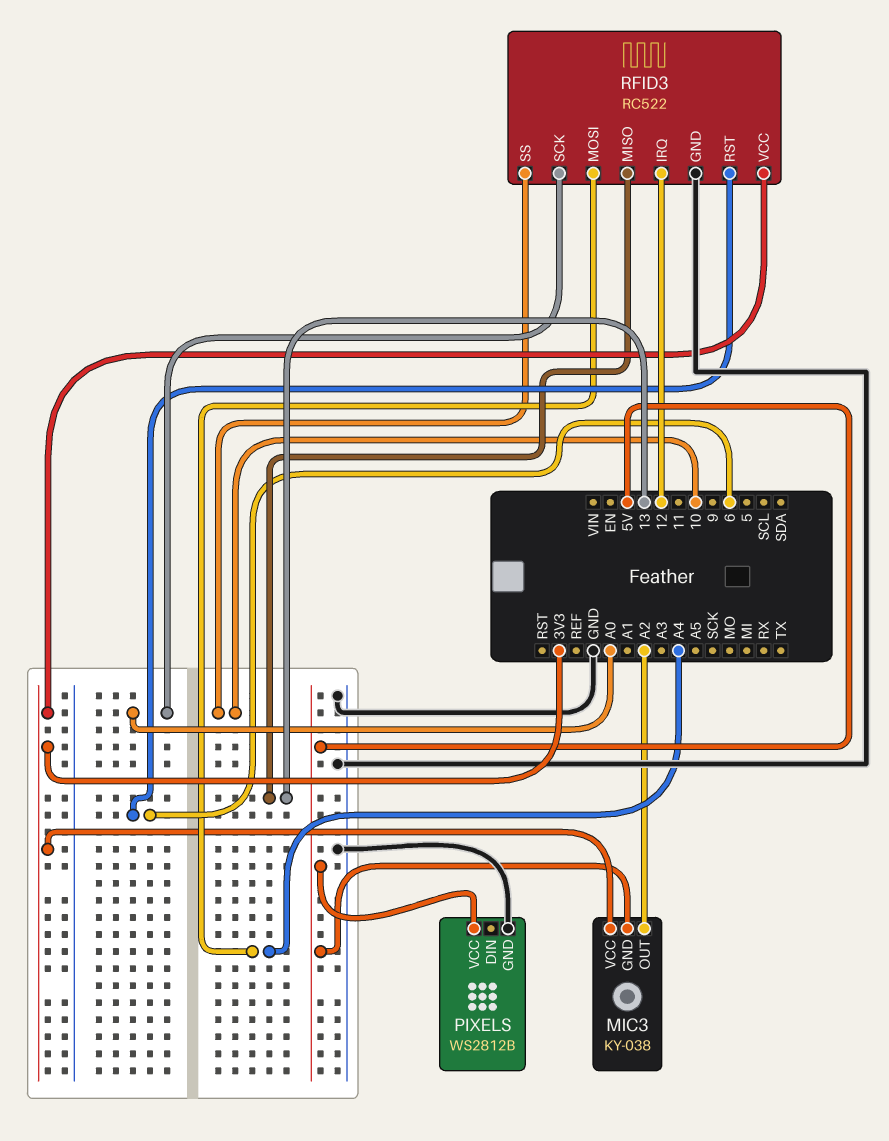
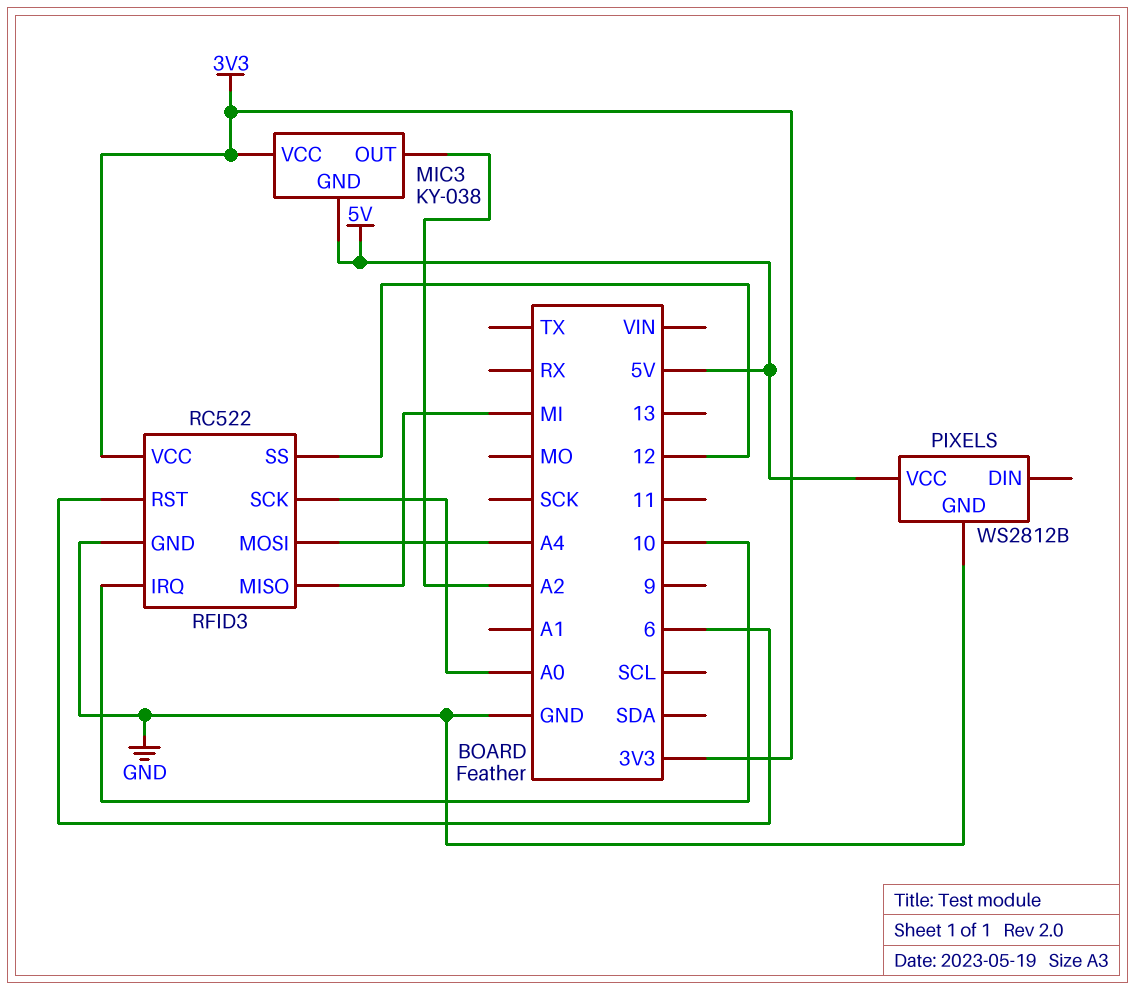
RFID3 pin IRQ: 12 -> 10
RFID3 pin MISO: 13 -> MI
RFID3 pin SS: 10 -> 12

